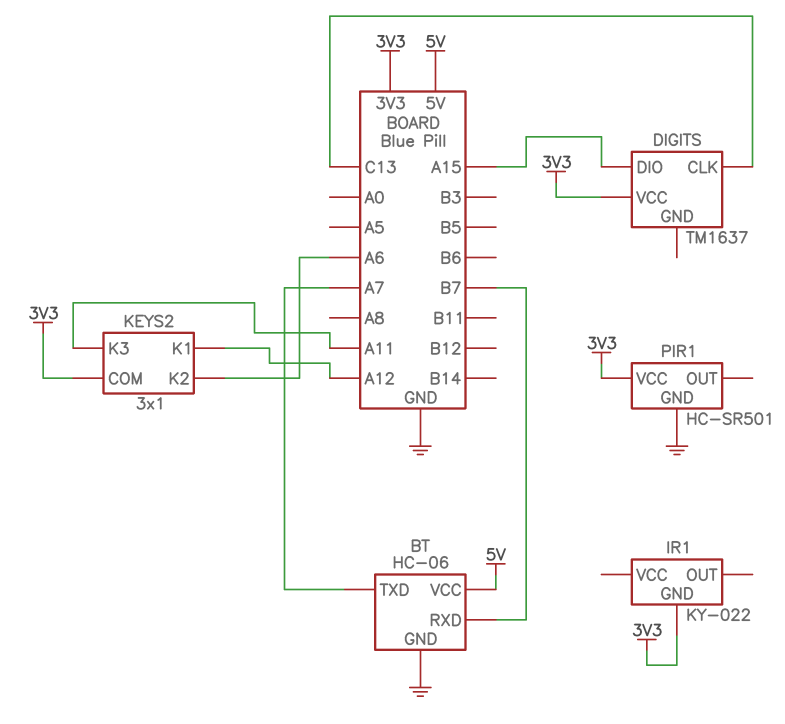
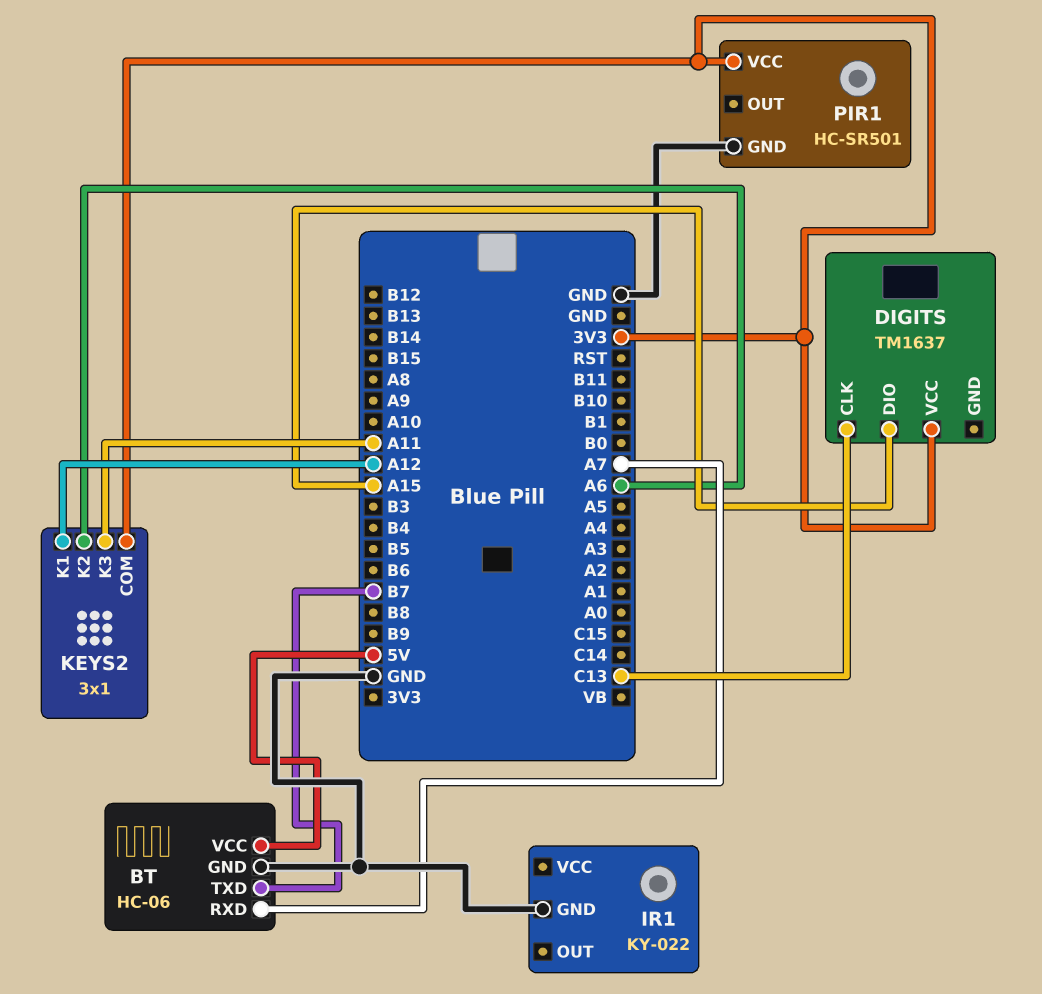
BT pin RXD: B7 -> A7
BT pin TXD: A7 -> B7
IR1 pin GND: 3V3 -> GND

